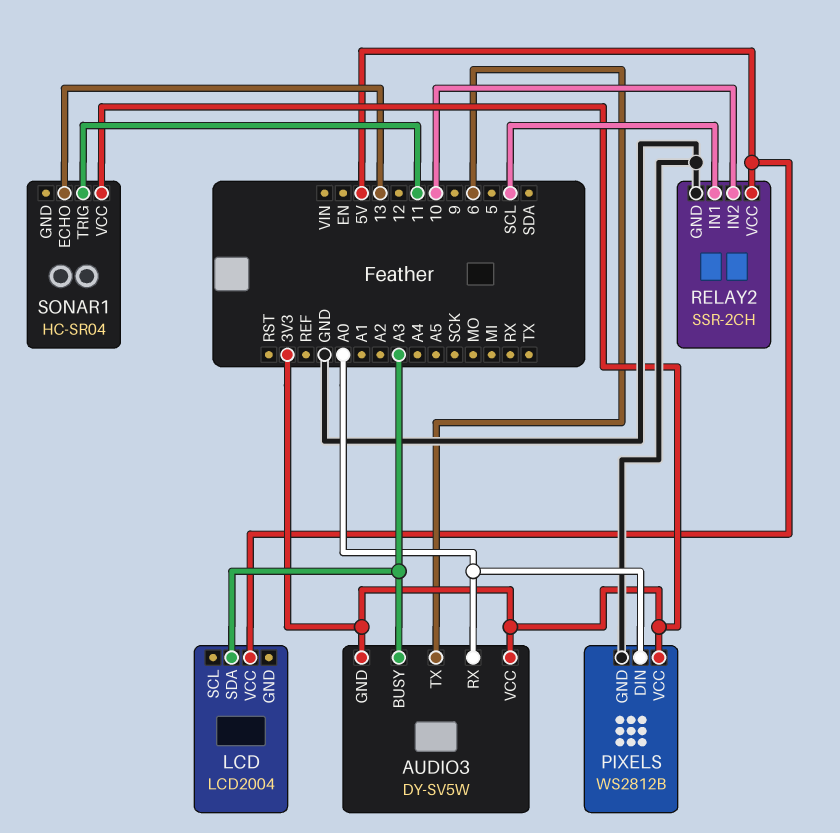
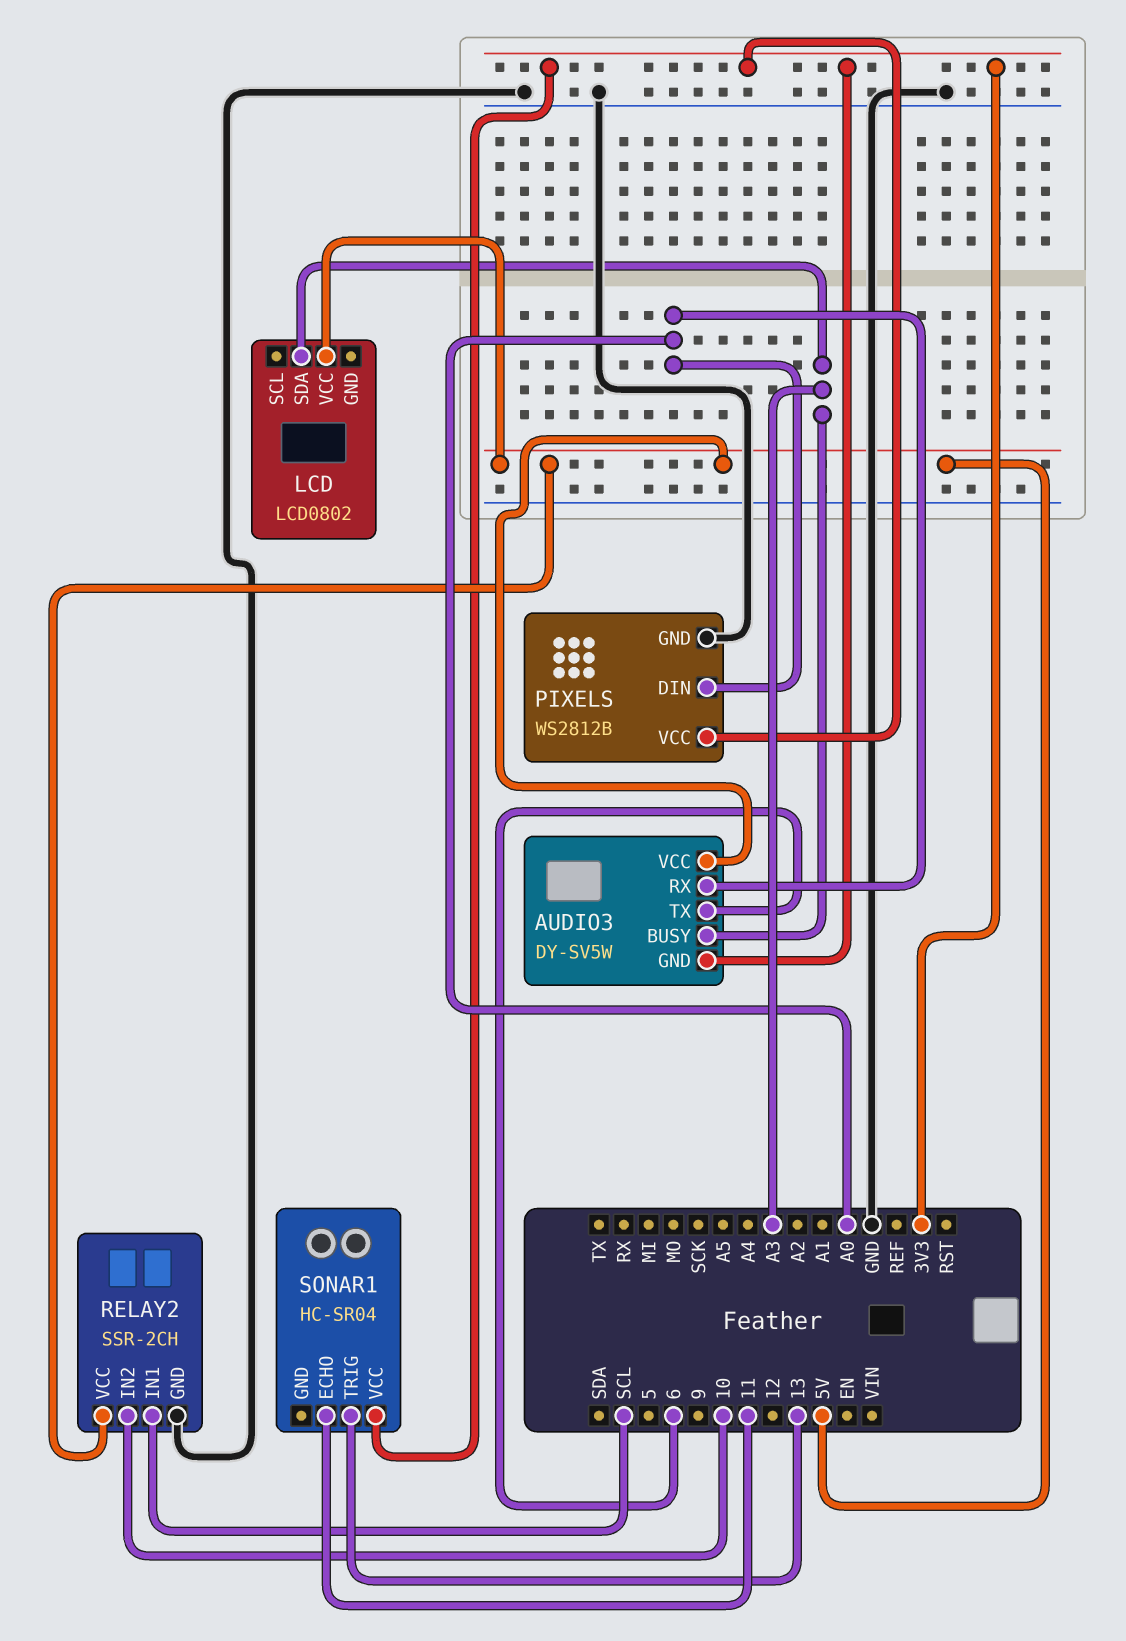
AUDIO3 pin VCC: 3V3 -> 5V
LCD: LCD2004 -> LCD0802
SONAR1 pin ECHO: 13 -> 11
SONAR1 pin TRIG: 11 -> 13

